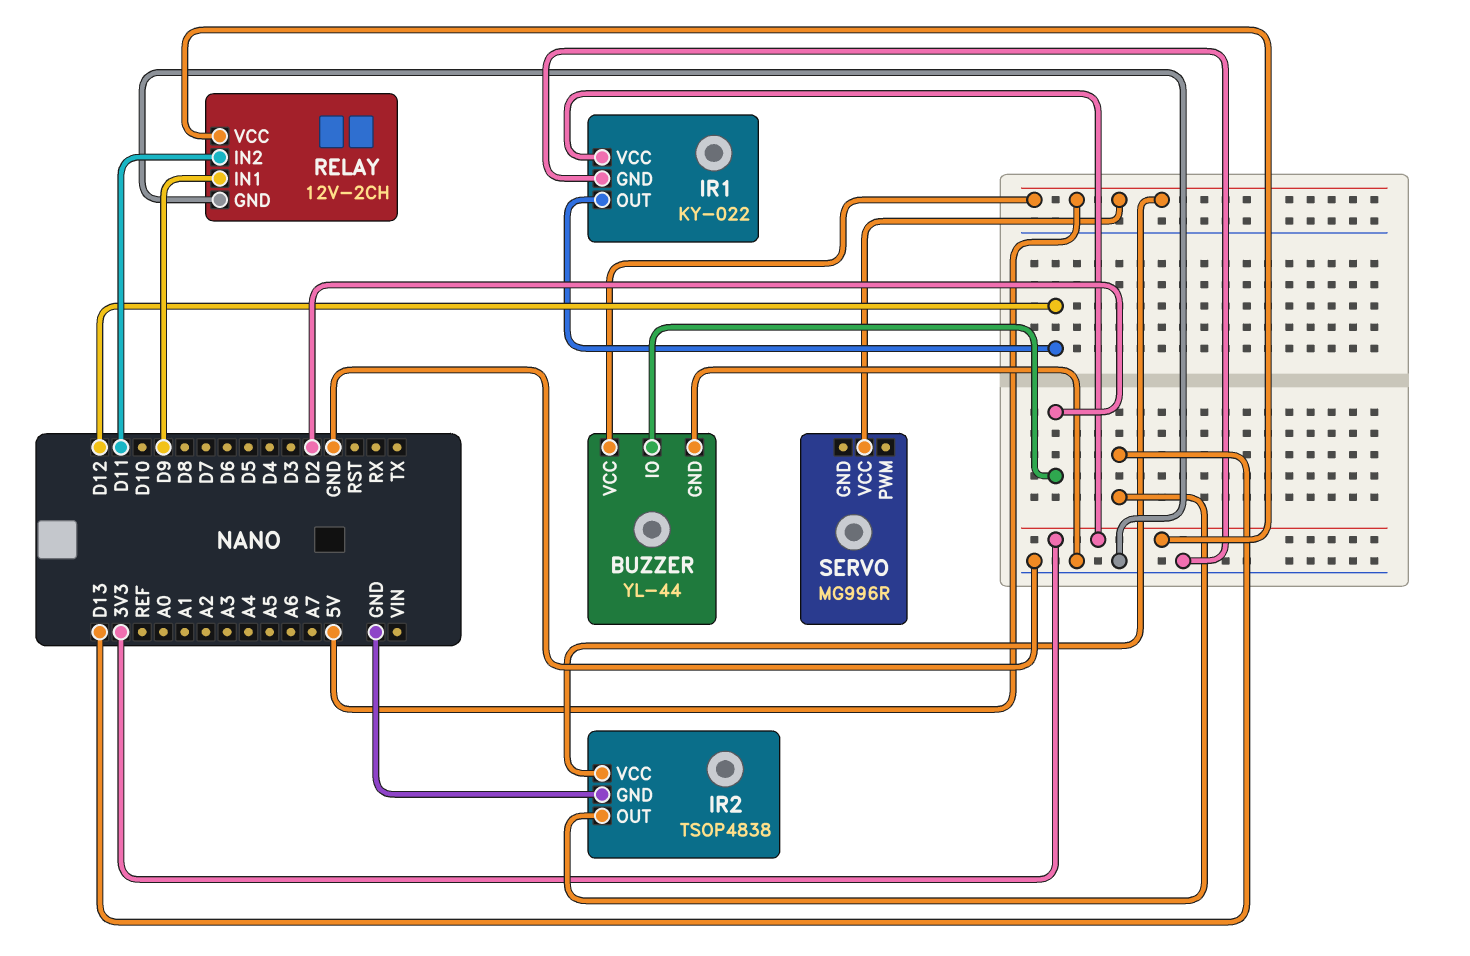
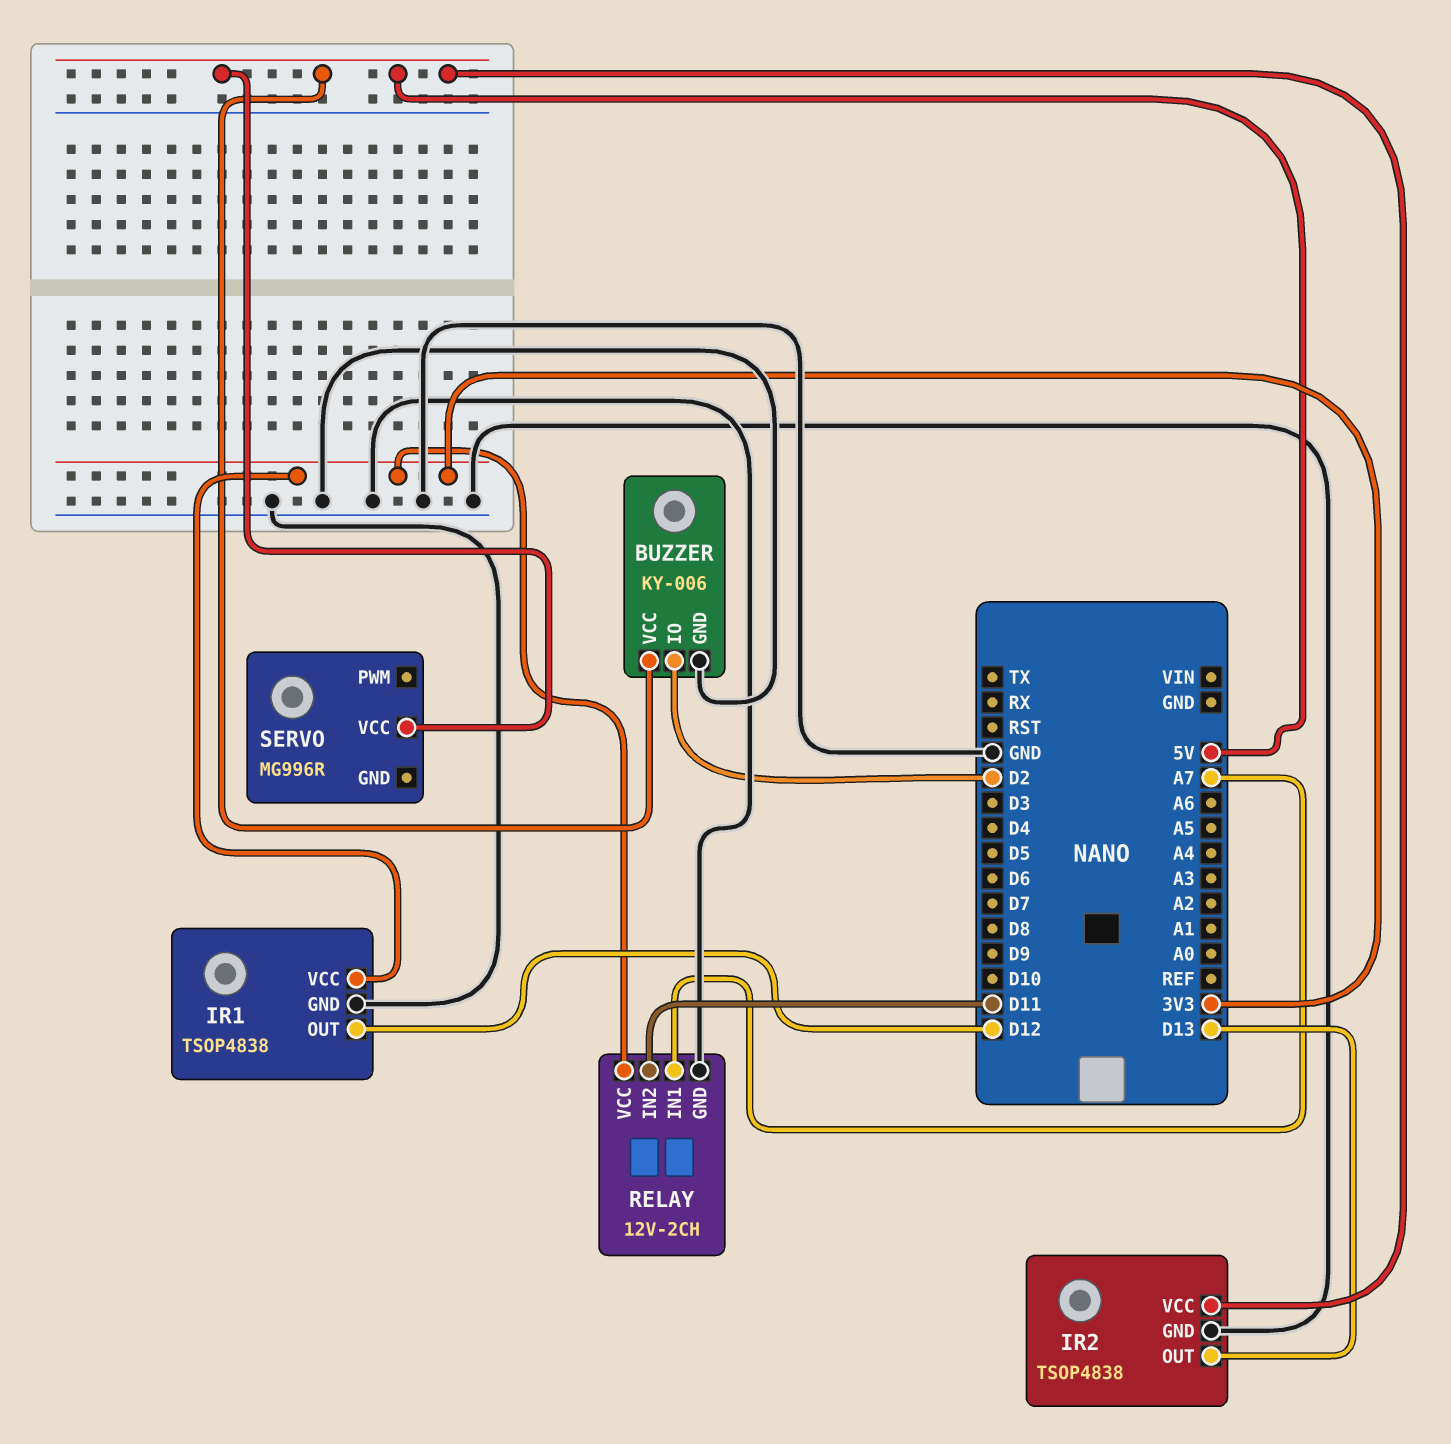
BUZZER: YL-44 -> KY-006
IR1: KY-022 -> TSOP4838
RELAY pin IN1: D9 -> A7

